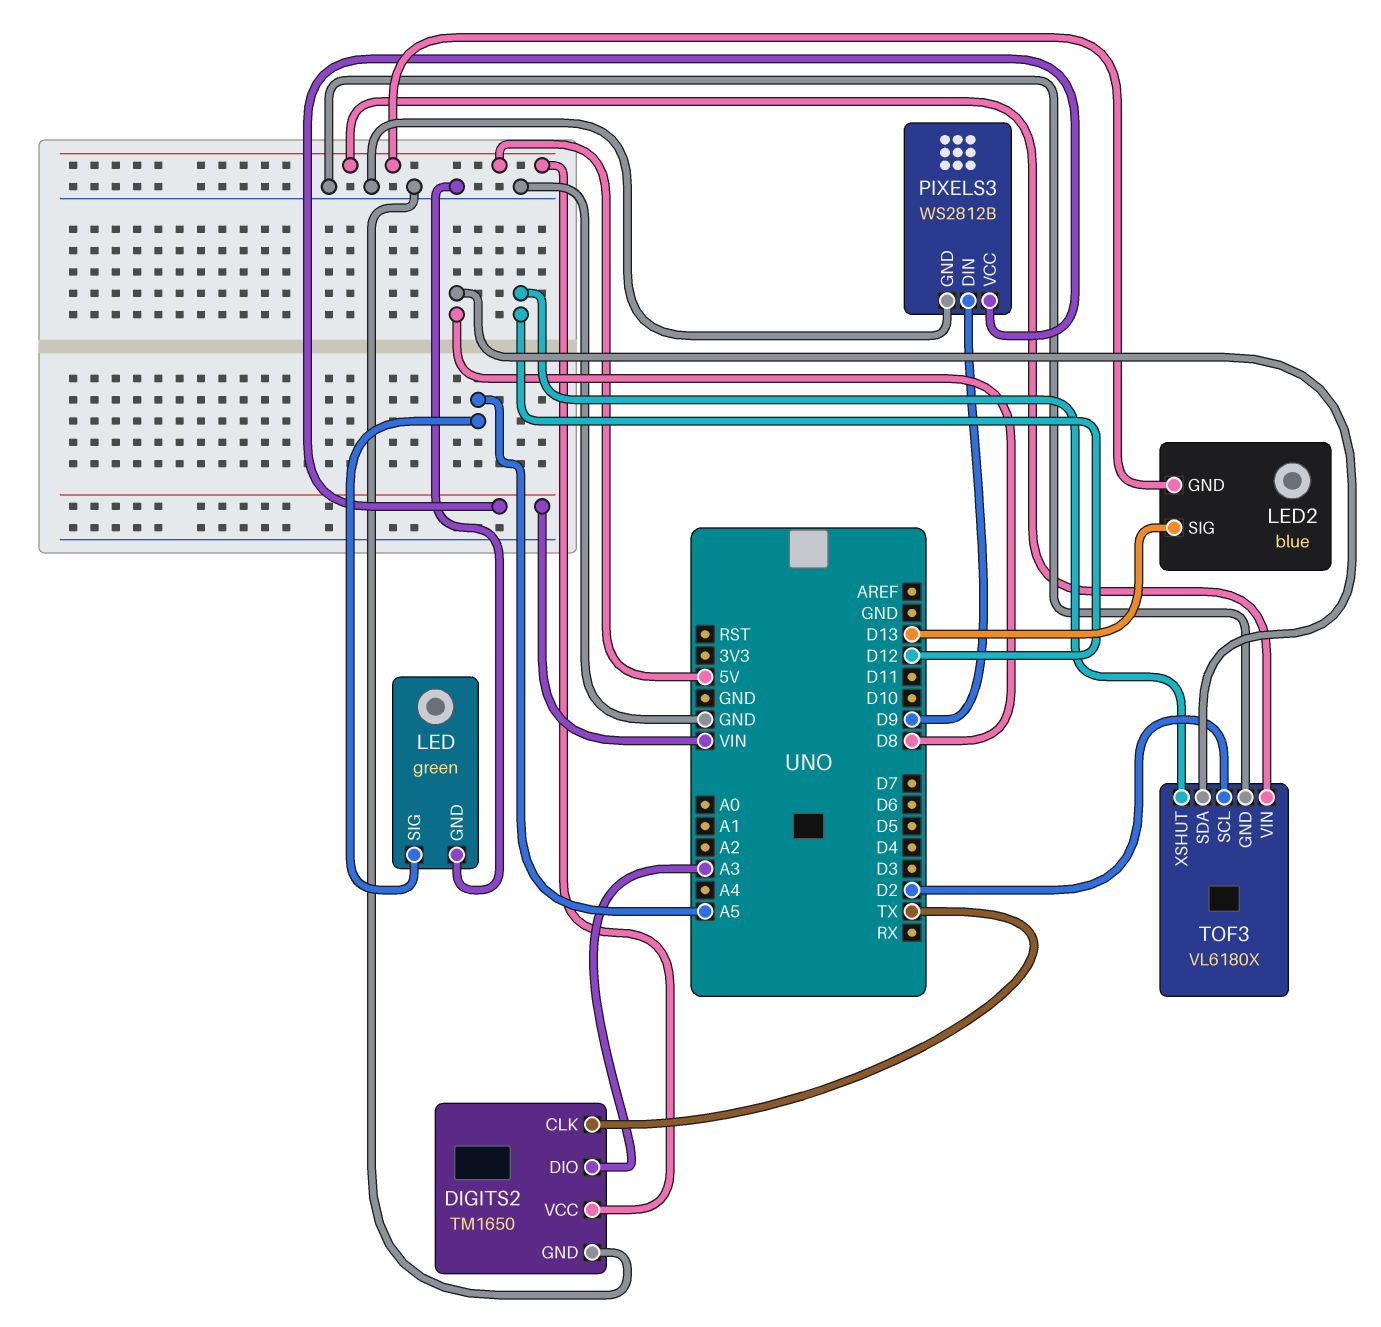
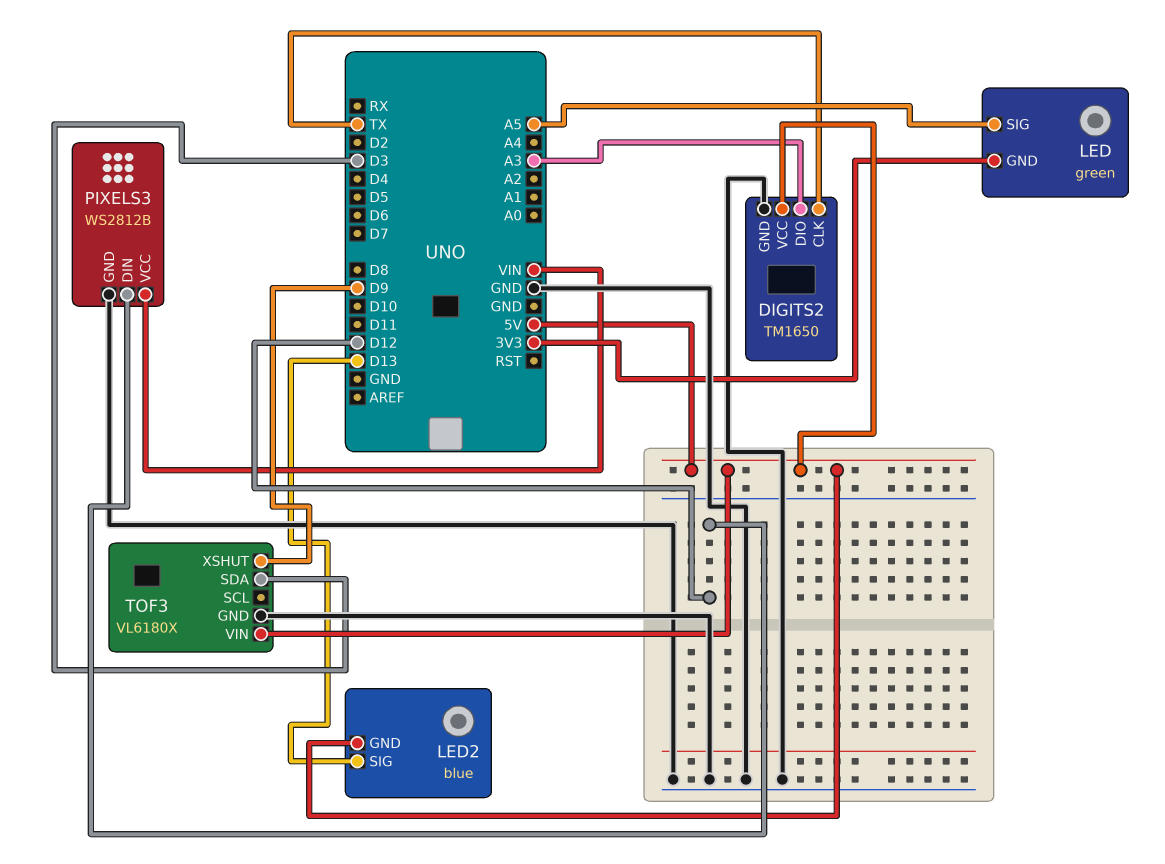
LED pin GND: GND -> 3V3
PIXELS3 pin DIN: D9 -> D12
TOF3 pin SCL: D2 -> none
TOF3 pin SDA: D8 -> D3
TOF3 pin XSHUT: D12 -> D9

